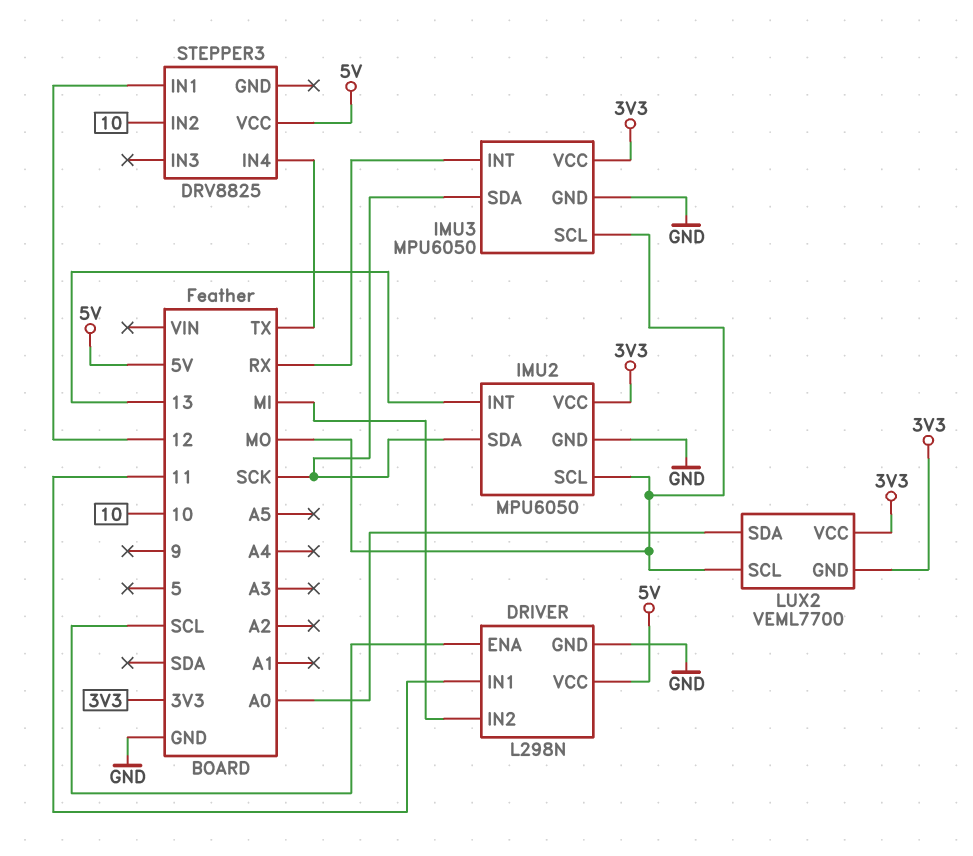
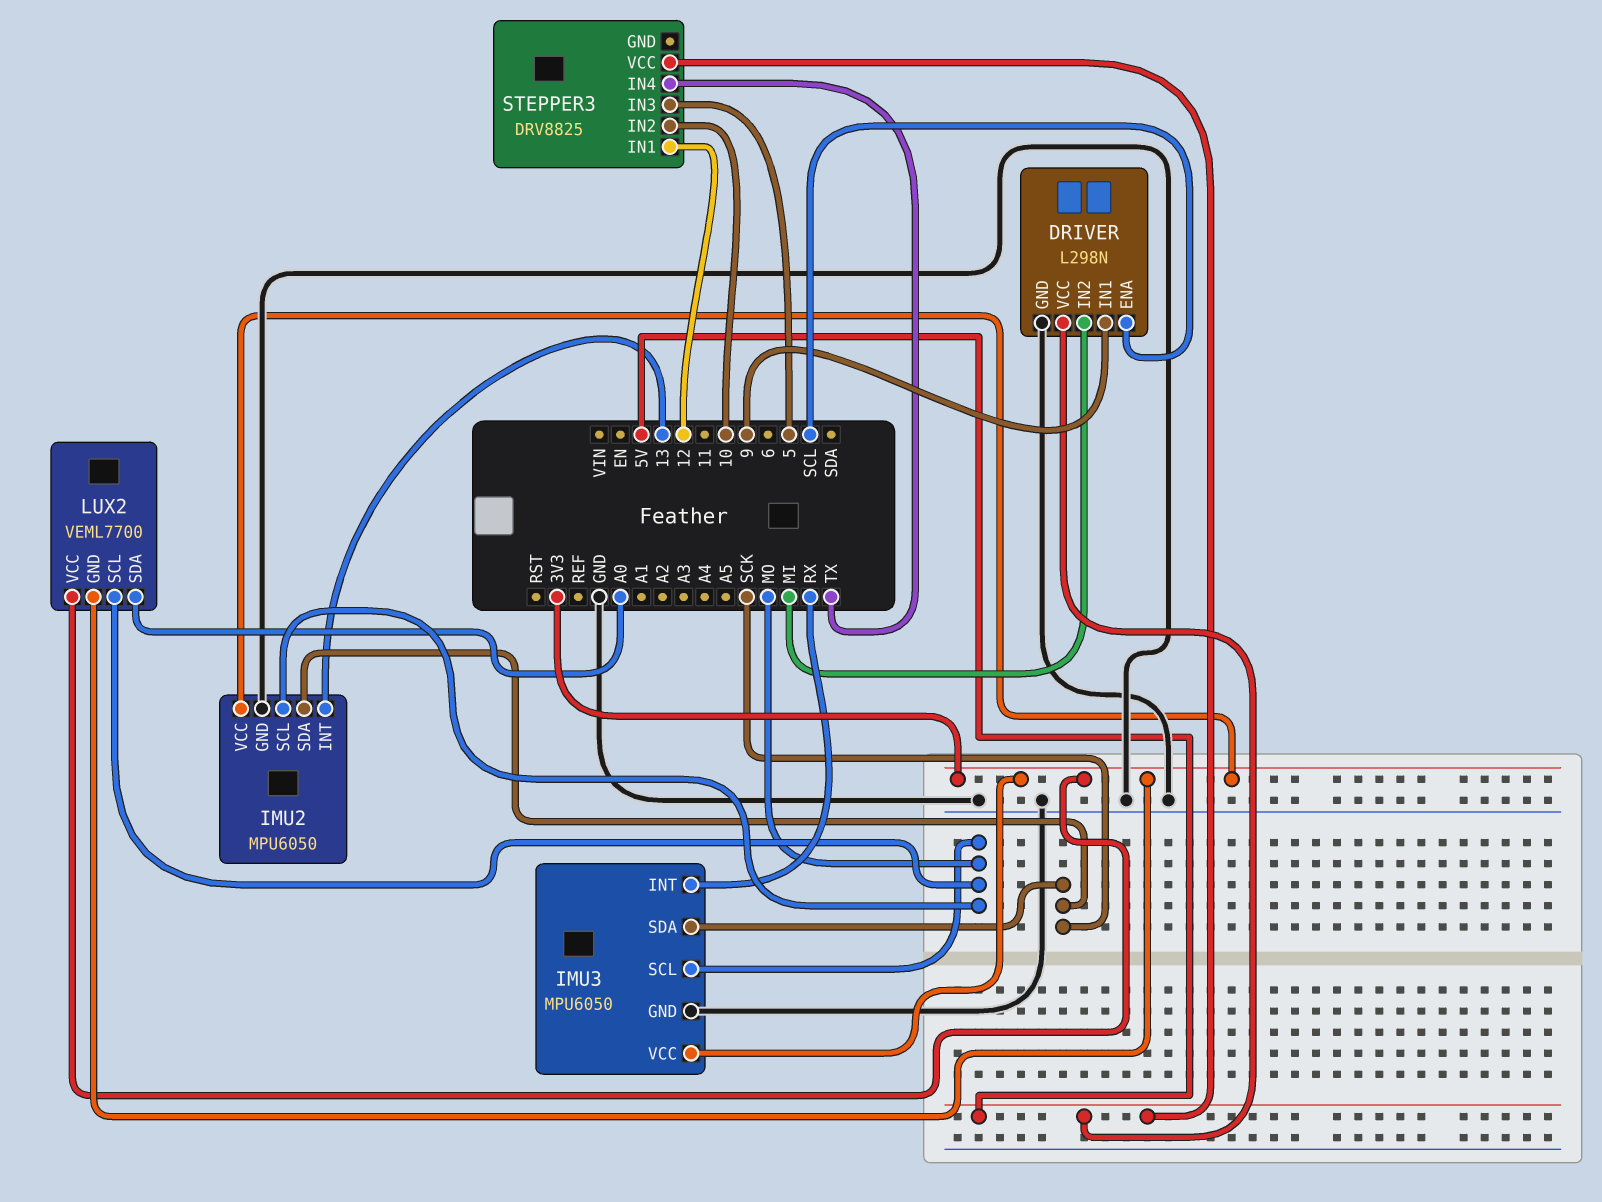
DRIVER pin IN1: 11 -> 9
STEPPER3 pin IN3: none -> 5

